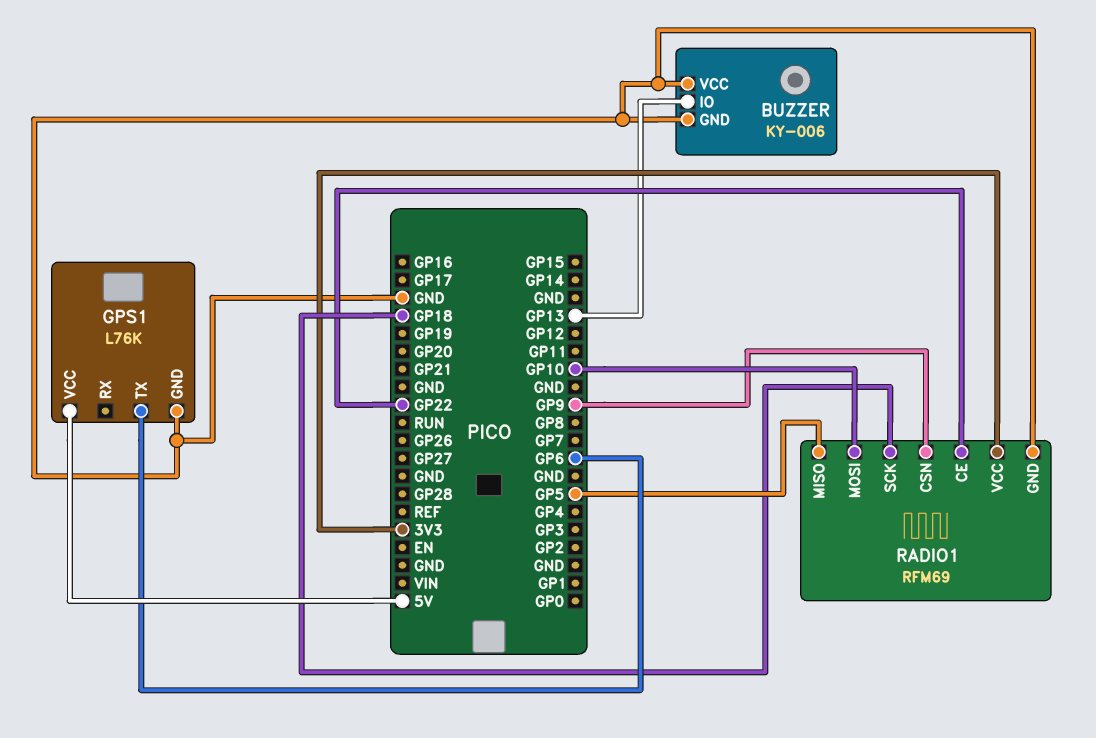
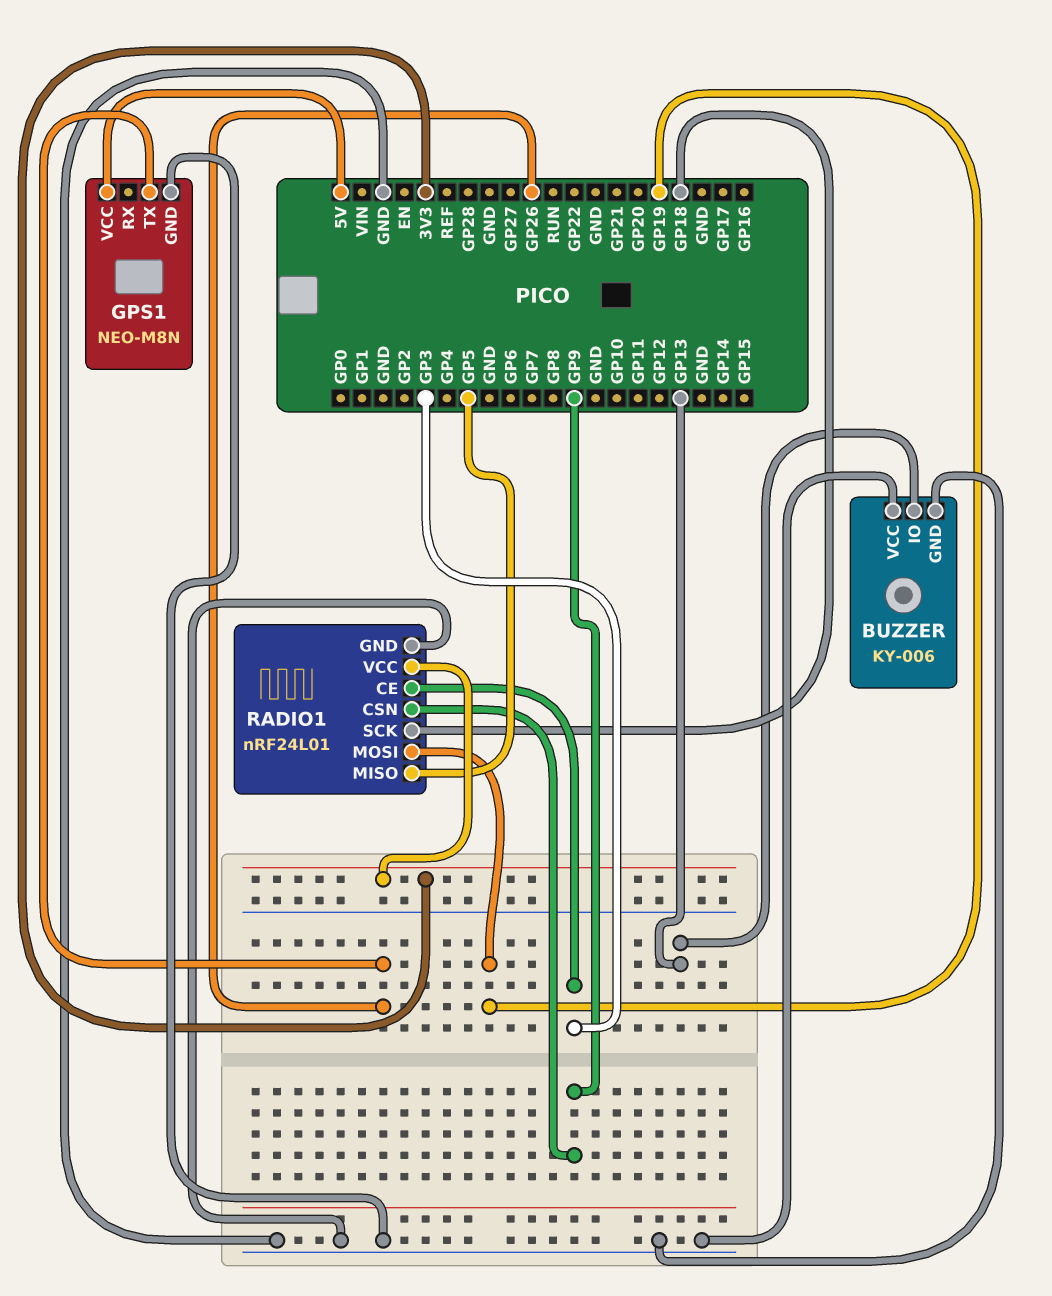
GPS1: L76K -> NEO-M8N
GPS1 pin TX: GP6 -> GP26
RADIO1: RFM69 -> nRF24L01
RADIO1 pin CE: GP22 -> GP3
RADIO1 pin MOSI: GP10 -> GP19

